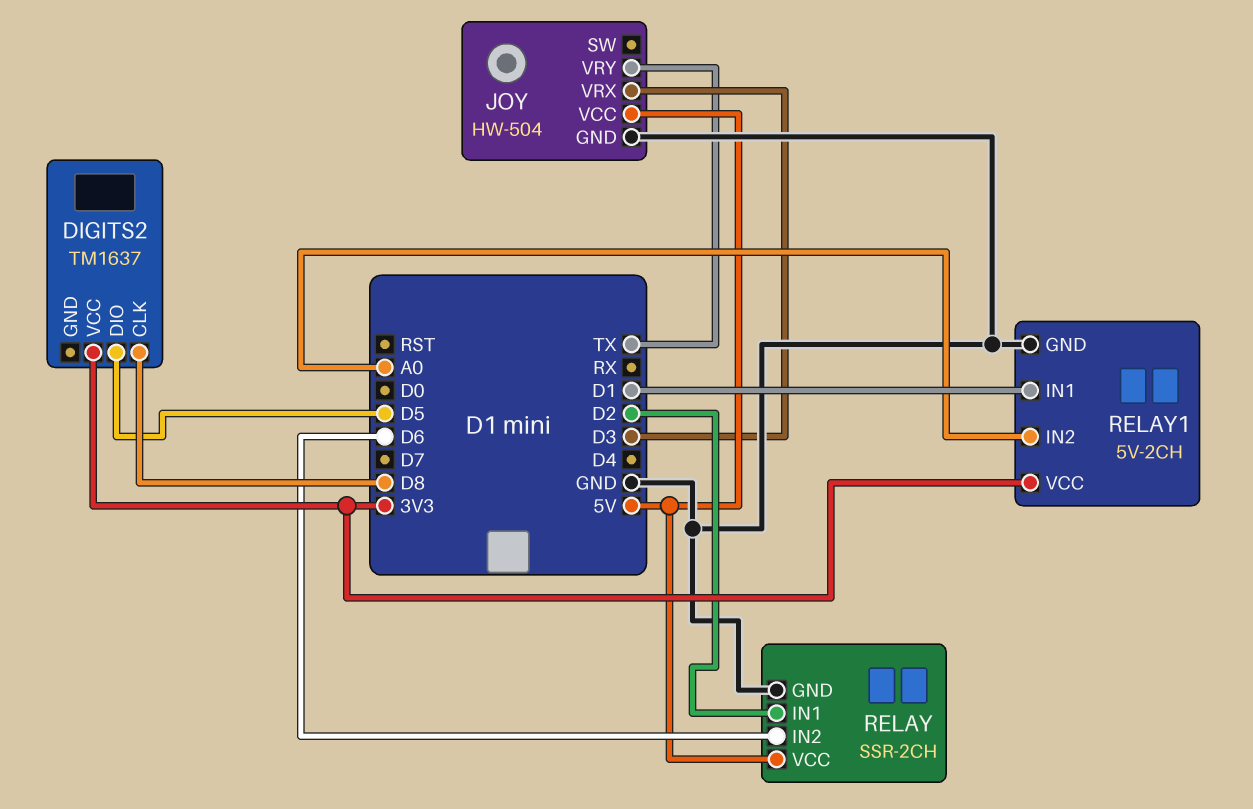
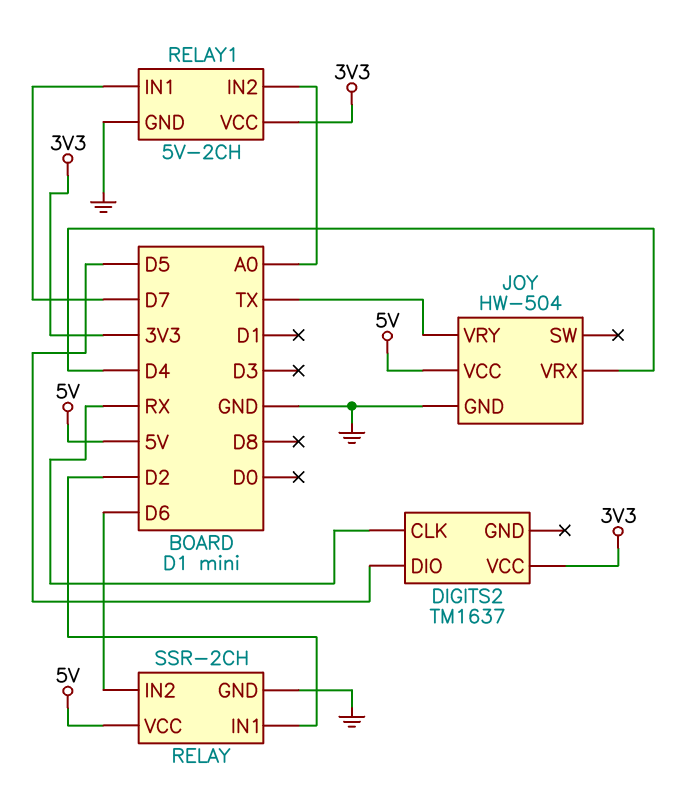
DIGITS2 pin CLK: D8 -> RX
JOY pin VRX: D3 -> D4
RELAY1 pin IN1: D1 -> D7

